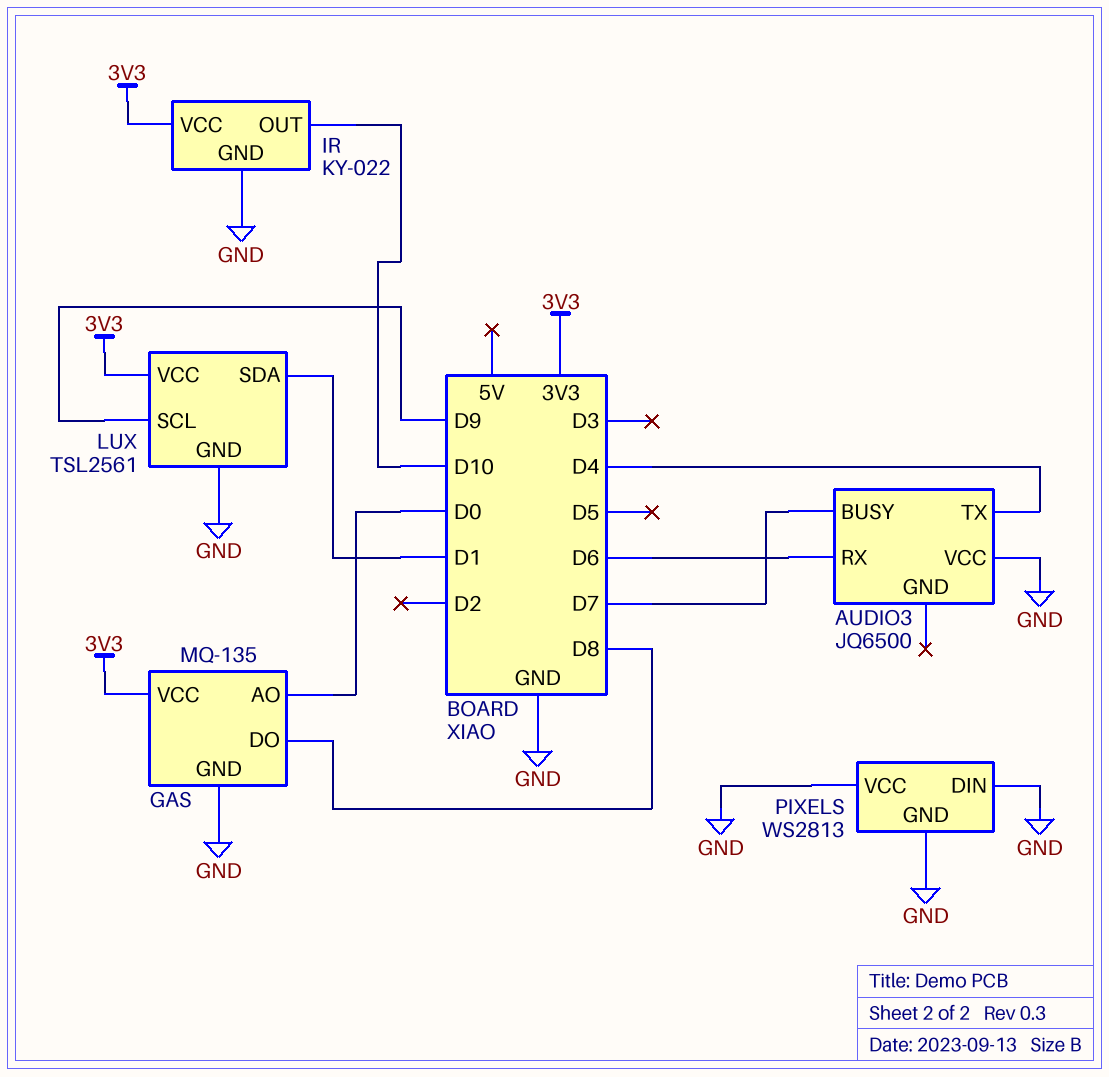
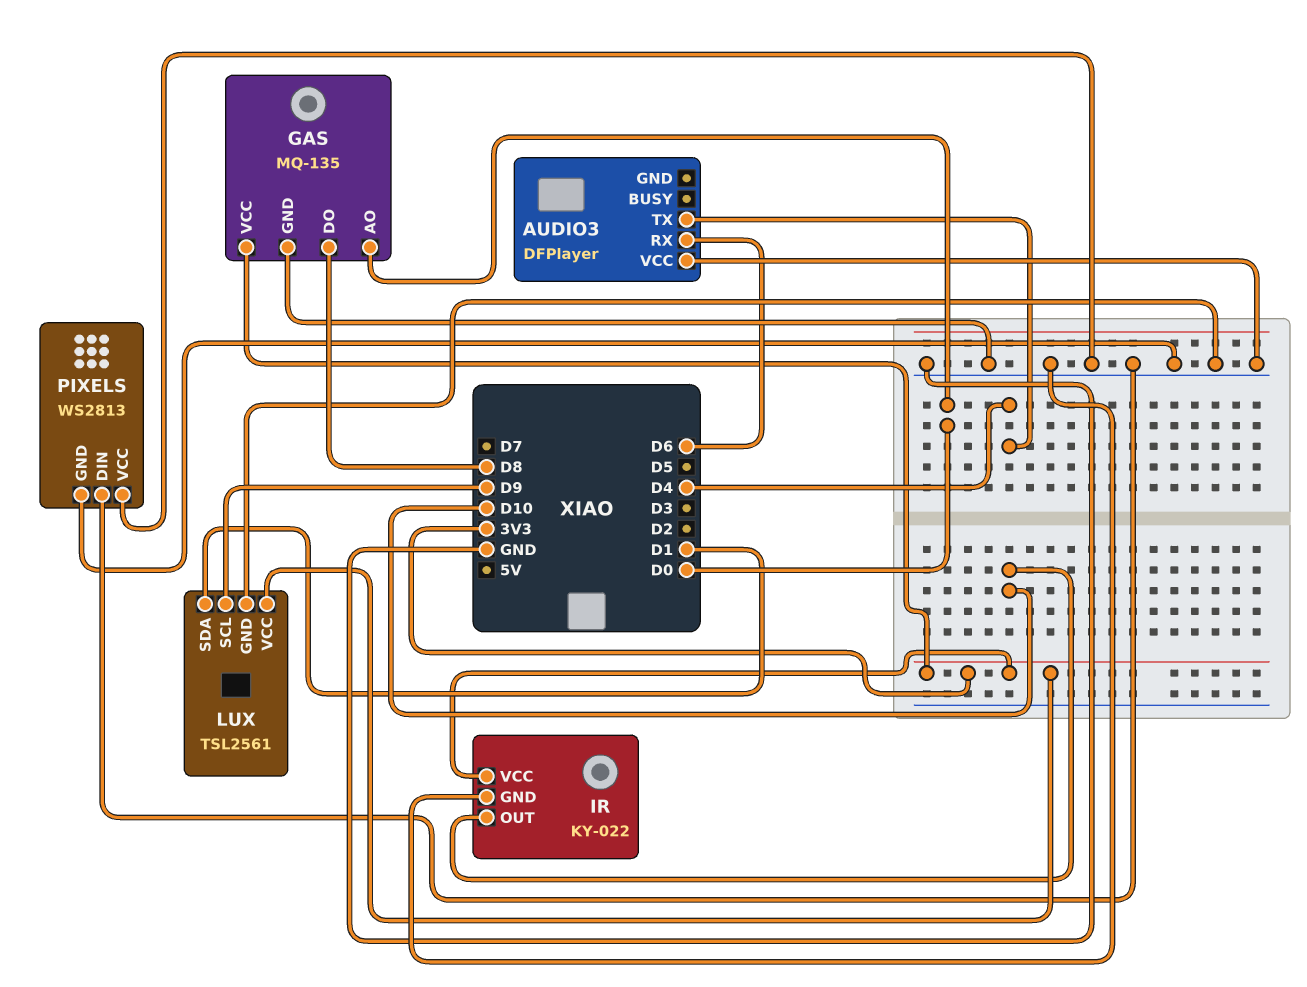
AUDIO3: JQ6500 -> DFPlayer
AUDIO3 pin BUSY: D7 -> none

